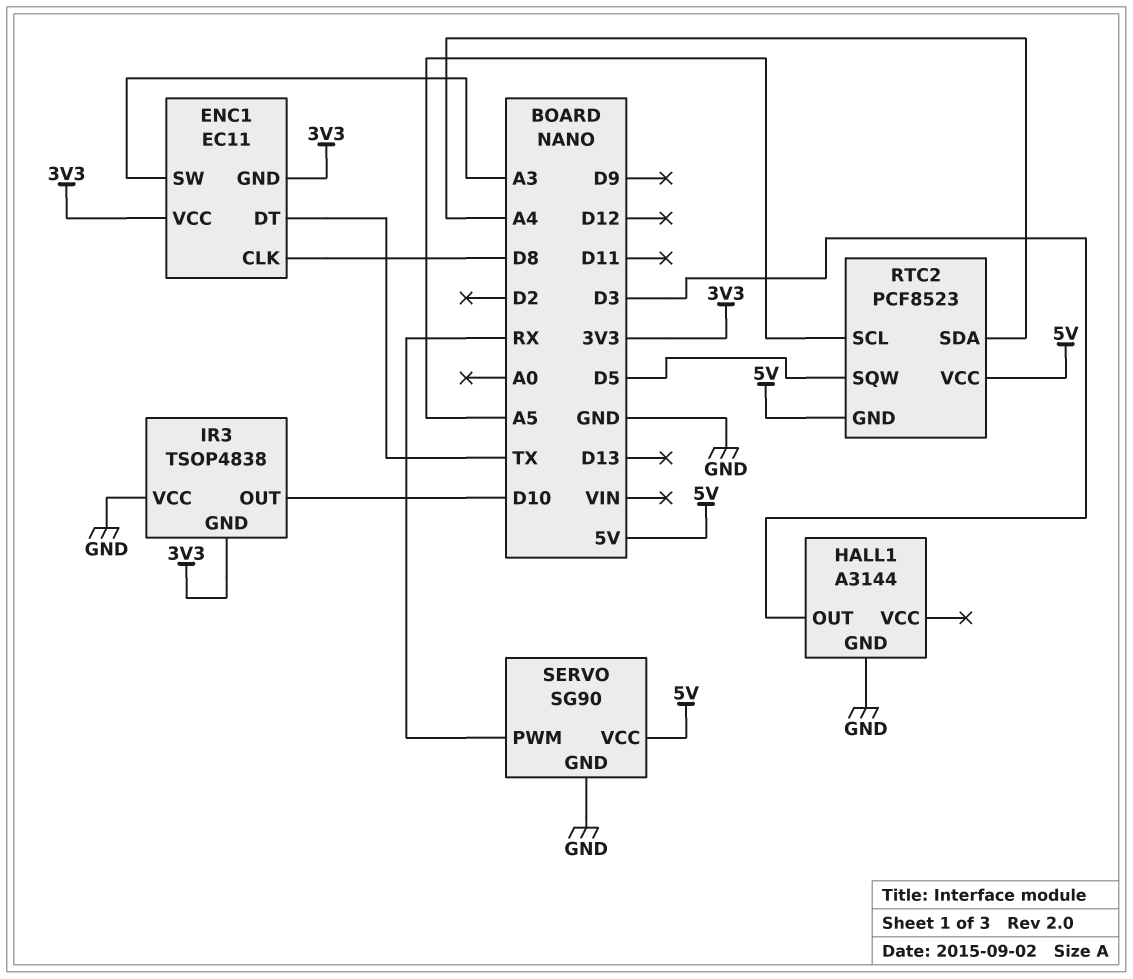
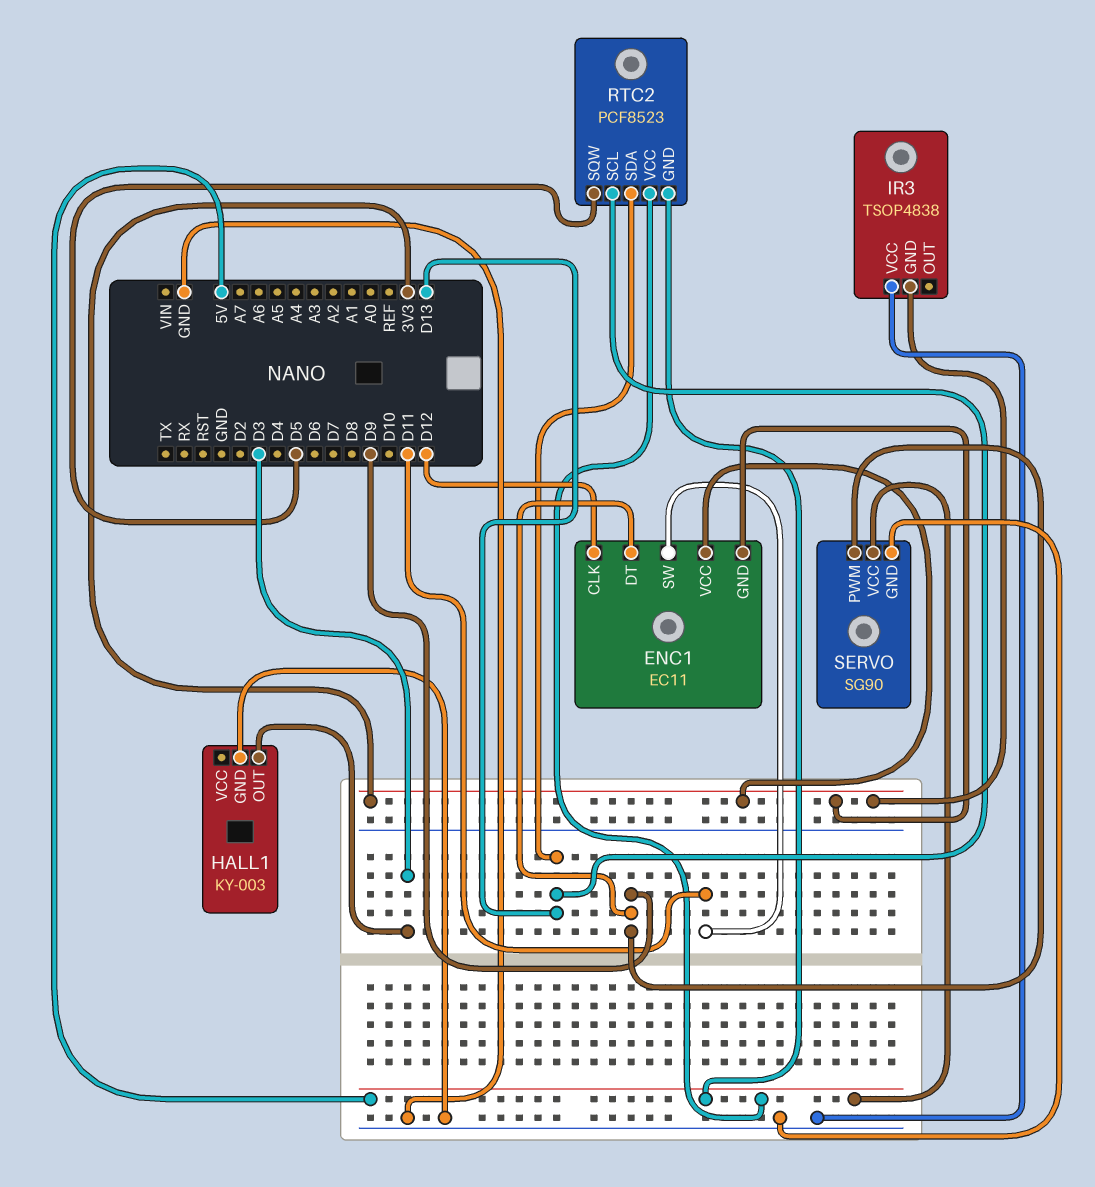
ENC1 pin CLK: D8 -> D12
ENC1 pin DT: TX -> D9
ENC1 pin SW: A3 -> D11
HALL1: A3144 -> KY-003
IR3 pin OUT: D10 -> none
RTC2 pin SCL: A5 -> D13
RTC2 pin SDA: A4 -> D13
SERVO pin PWM: RX -> D9

